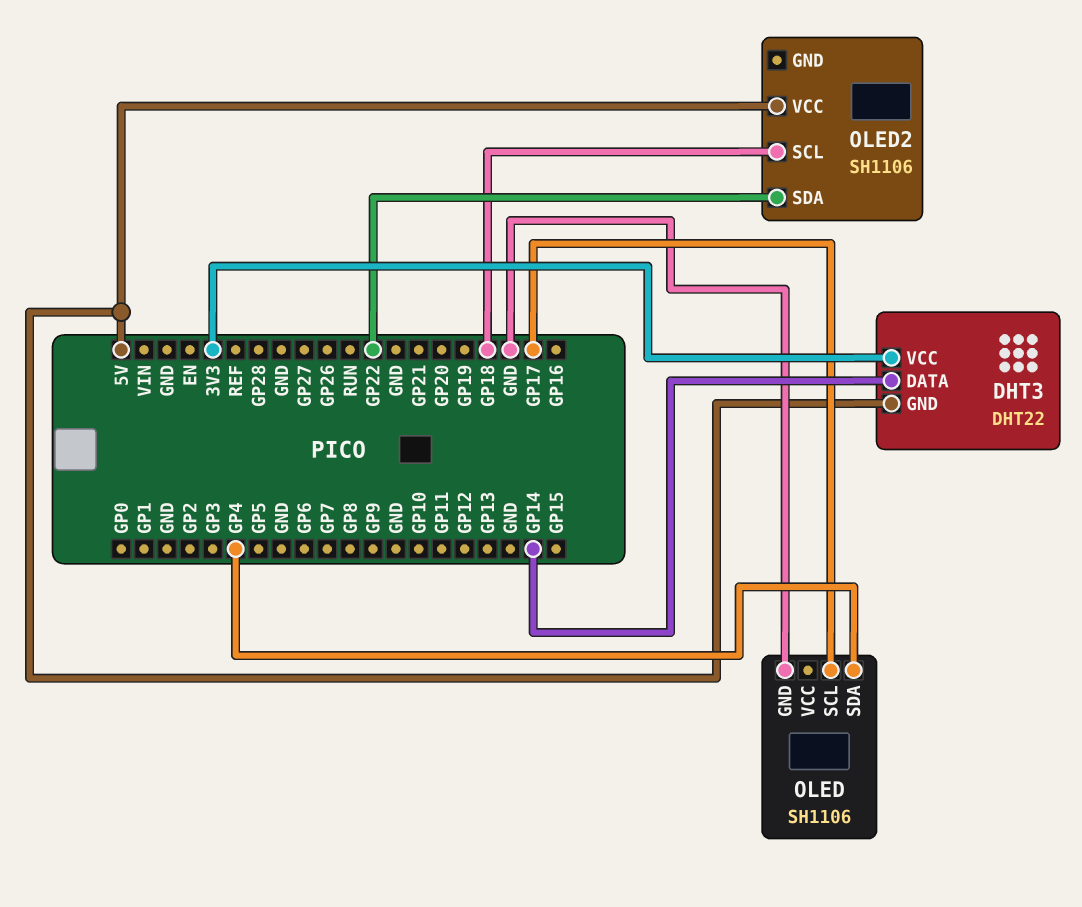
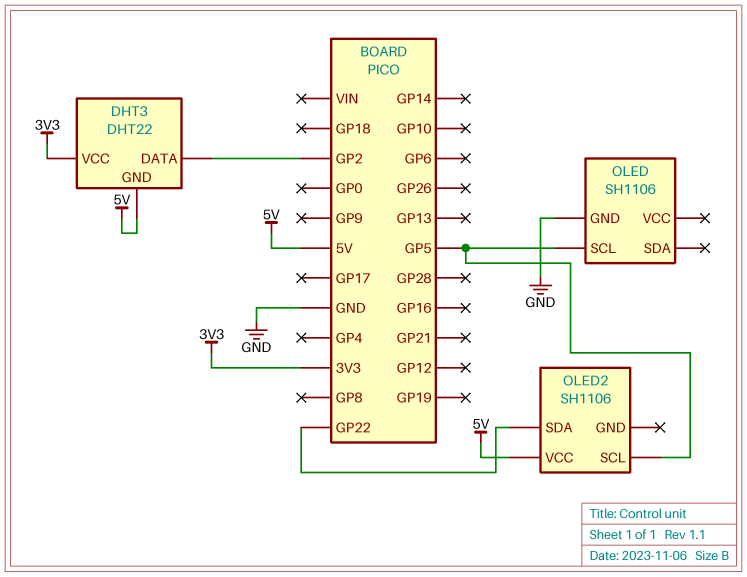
DHT3 pin DATA: GP14 -> GP2
OLED pin SCL: GP17 -> GP5
OLED pin SDA: GP4 -> none
OLED2 pin SCL: GP18 -> GP5

